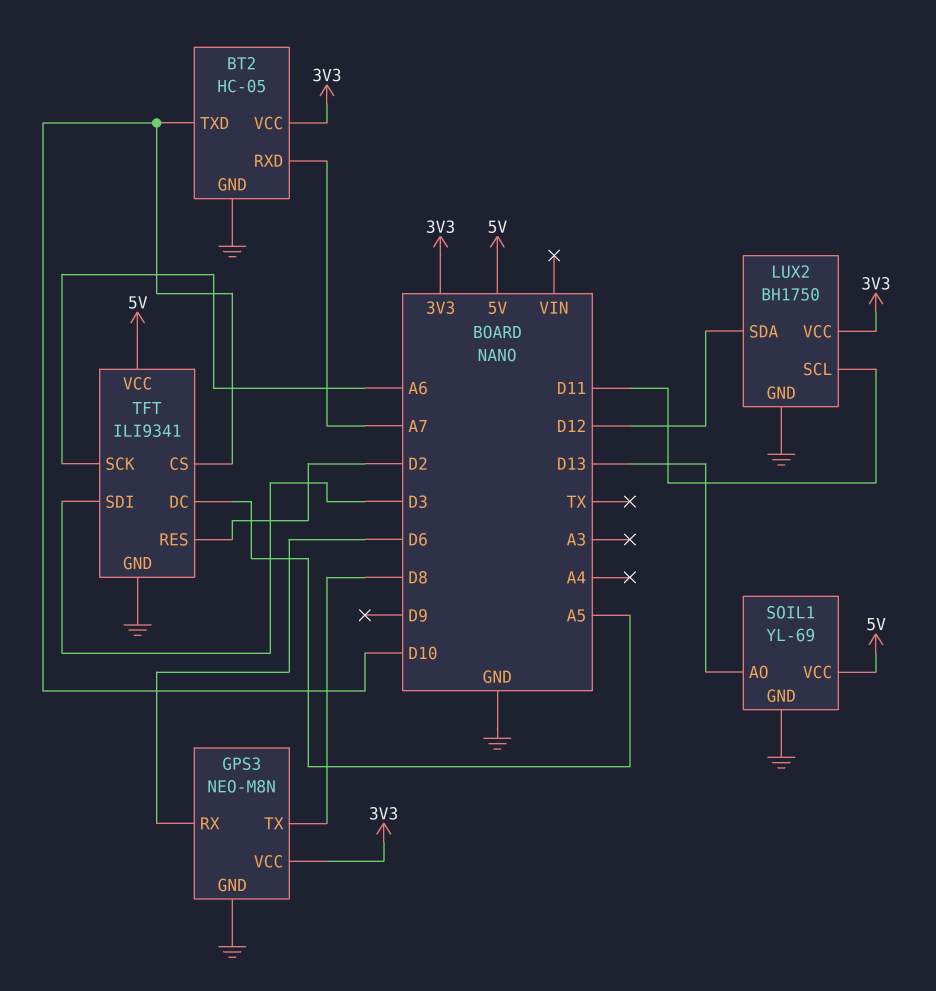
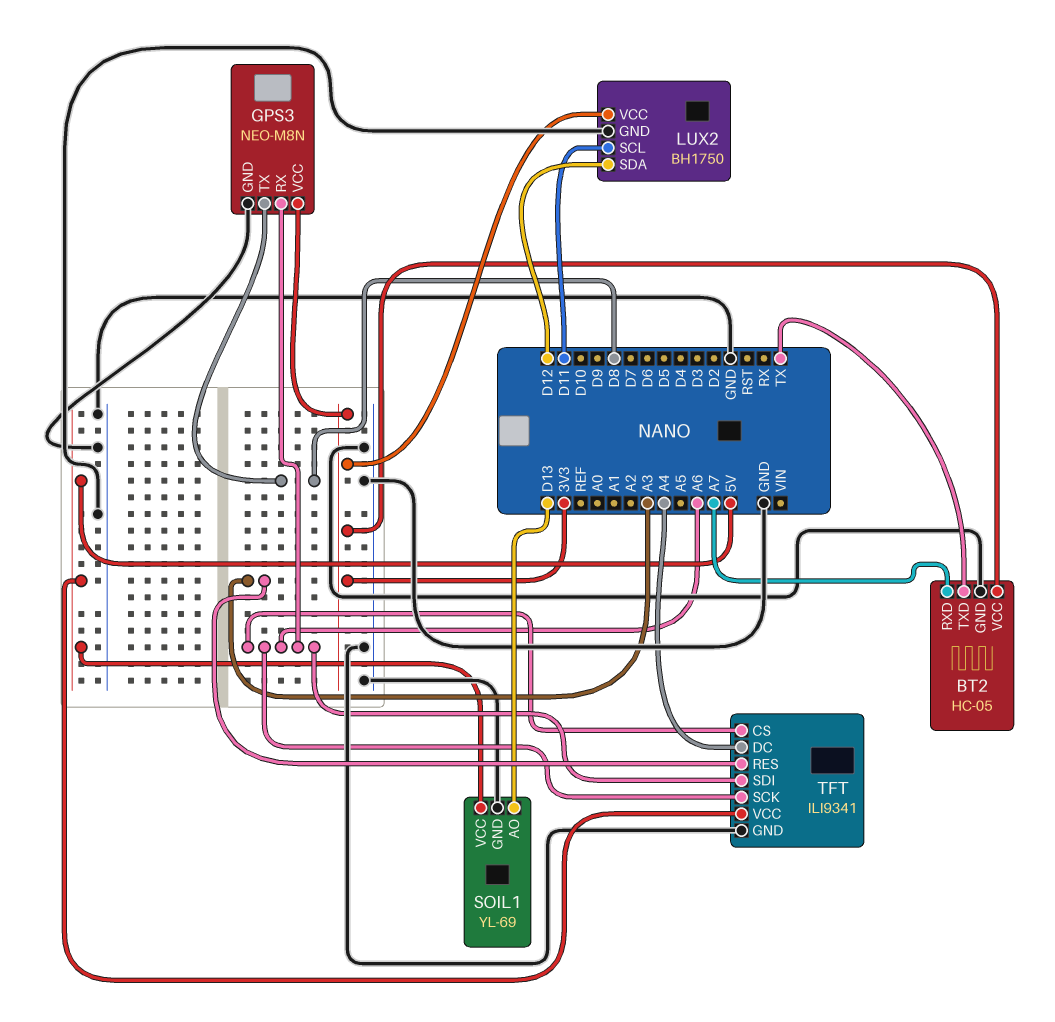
BT2 pin TXD: D10 -> TX
GPS3 pin RX: D6 -> A6
TFT pin CS: D10 -> A6
TFT pin DC: A5 -> A4
TFT pin RES: D2 -> A3
TFT pin SDI: D3 -> A6

